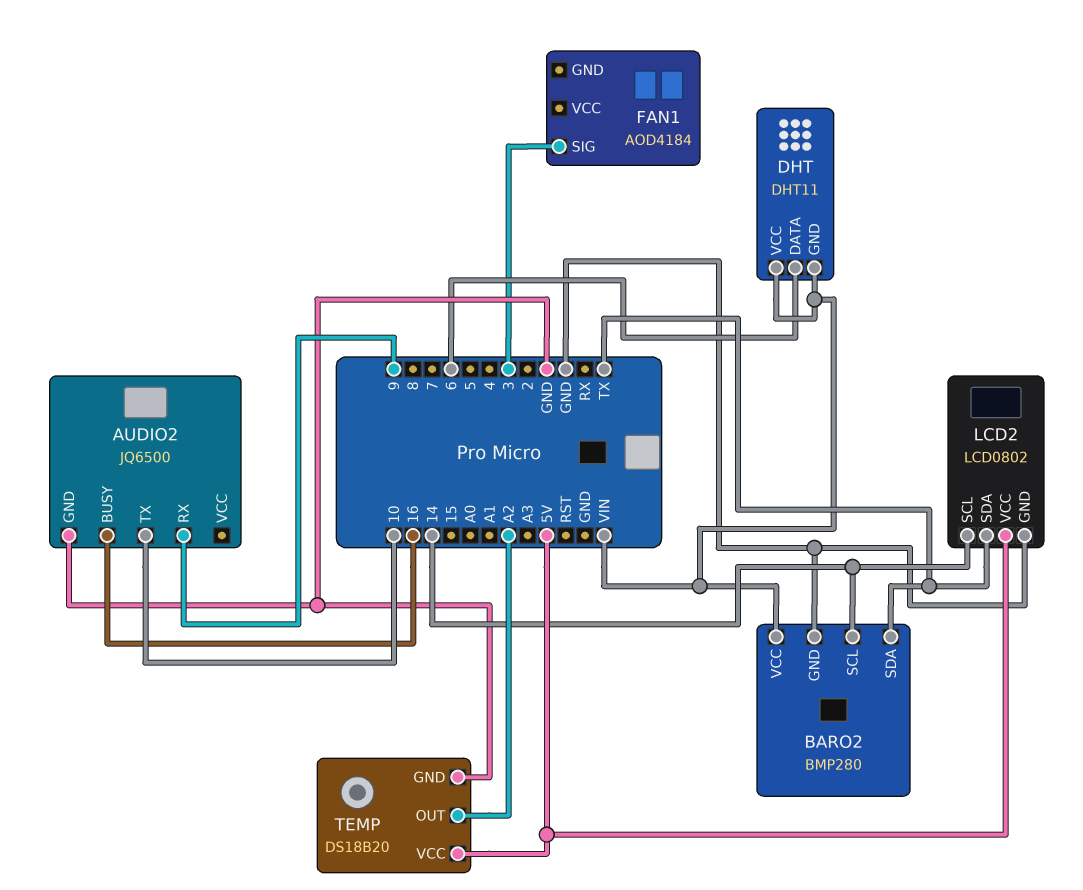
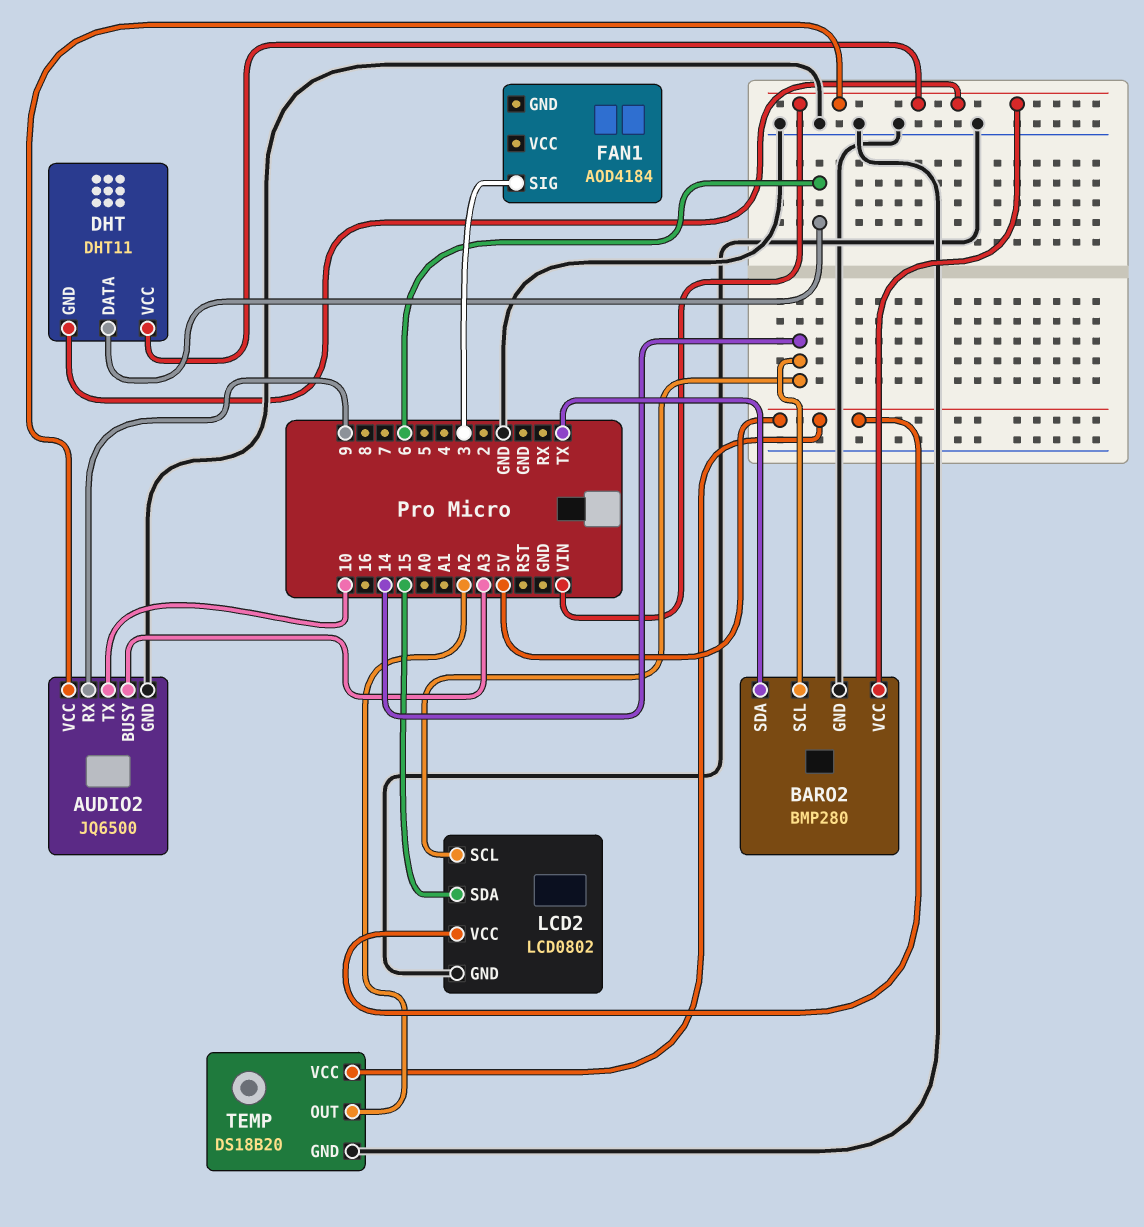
AUDIO2 pin BUSY: 16 -> A3
AUDIO2 pin VCC: none -> VIN
LCD2 pin SDA: TX -> 15

